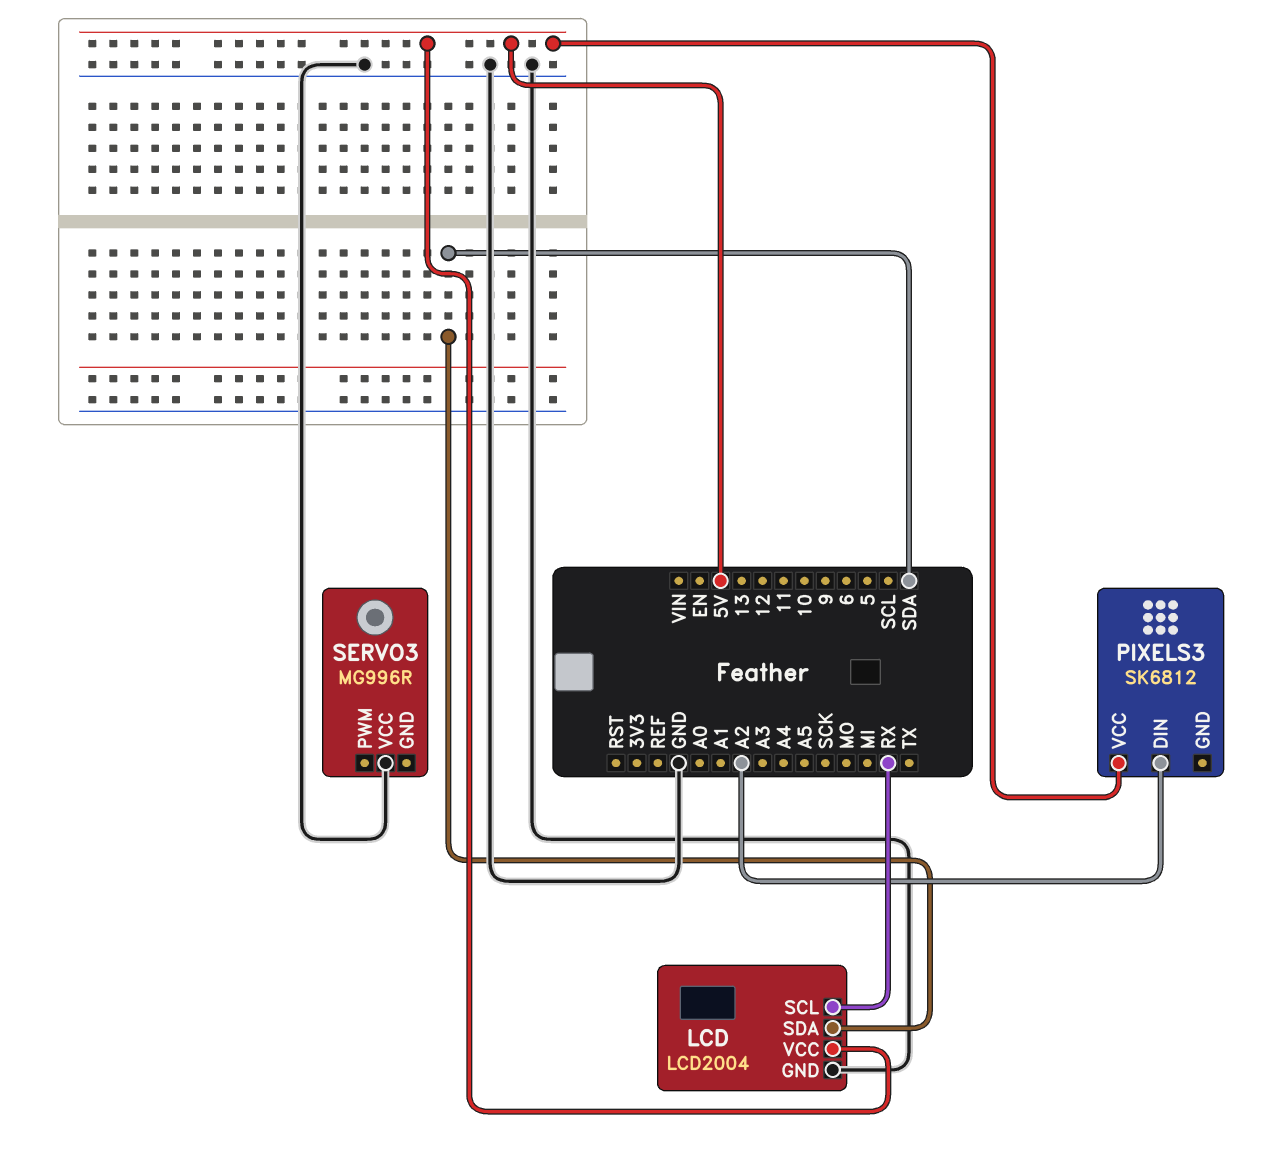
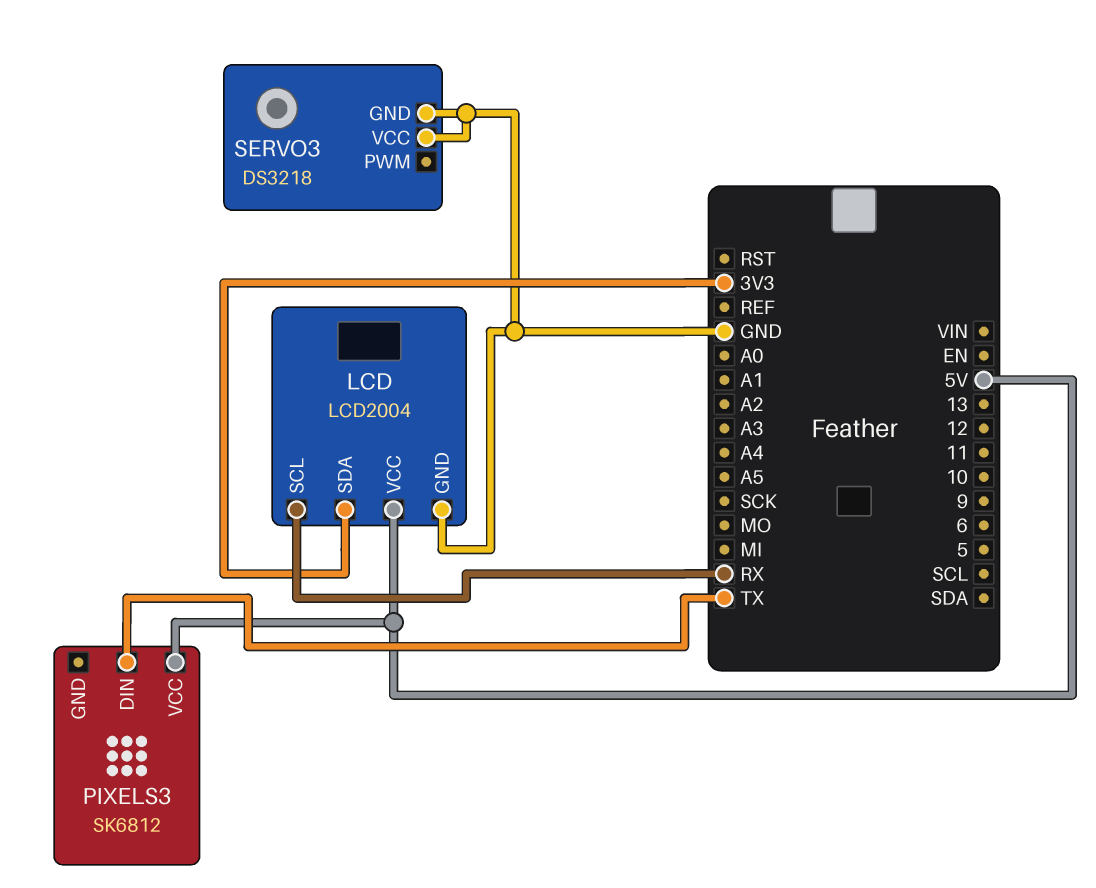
LCD pin SDA: SDA -> 3V3
PIXELS3 pin DIN: A2 -> TX
SERVO3: MG996R -> DS3218
SERVO3 pin GND: none -> GND

